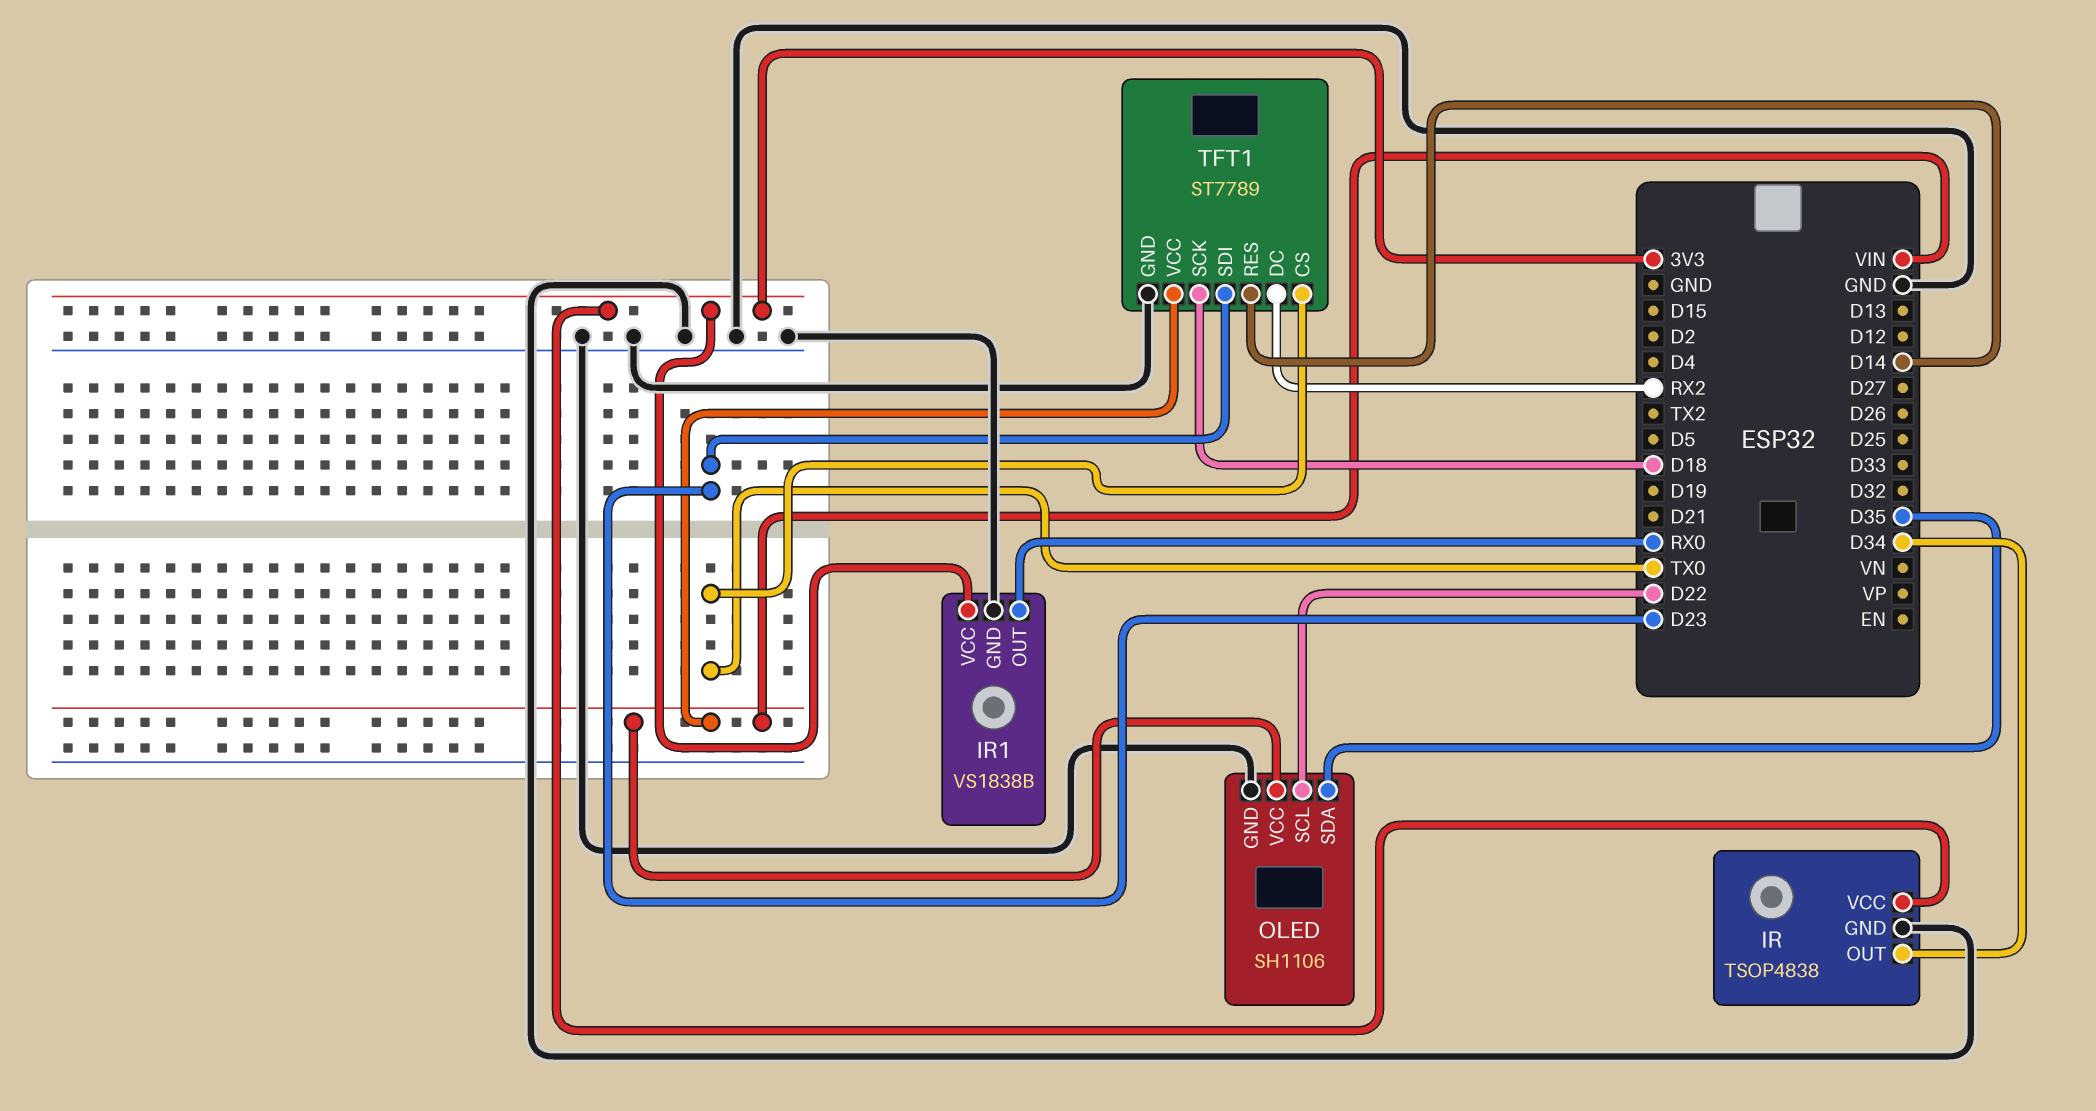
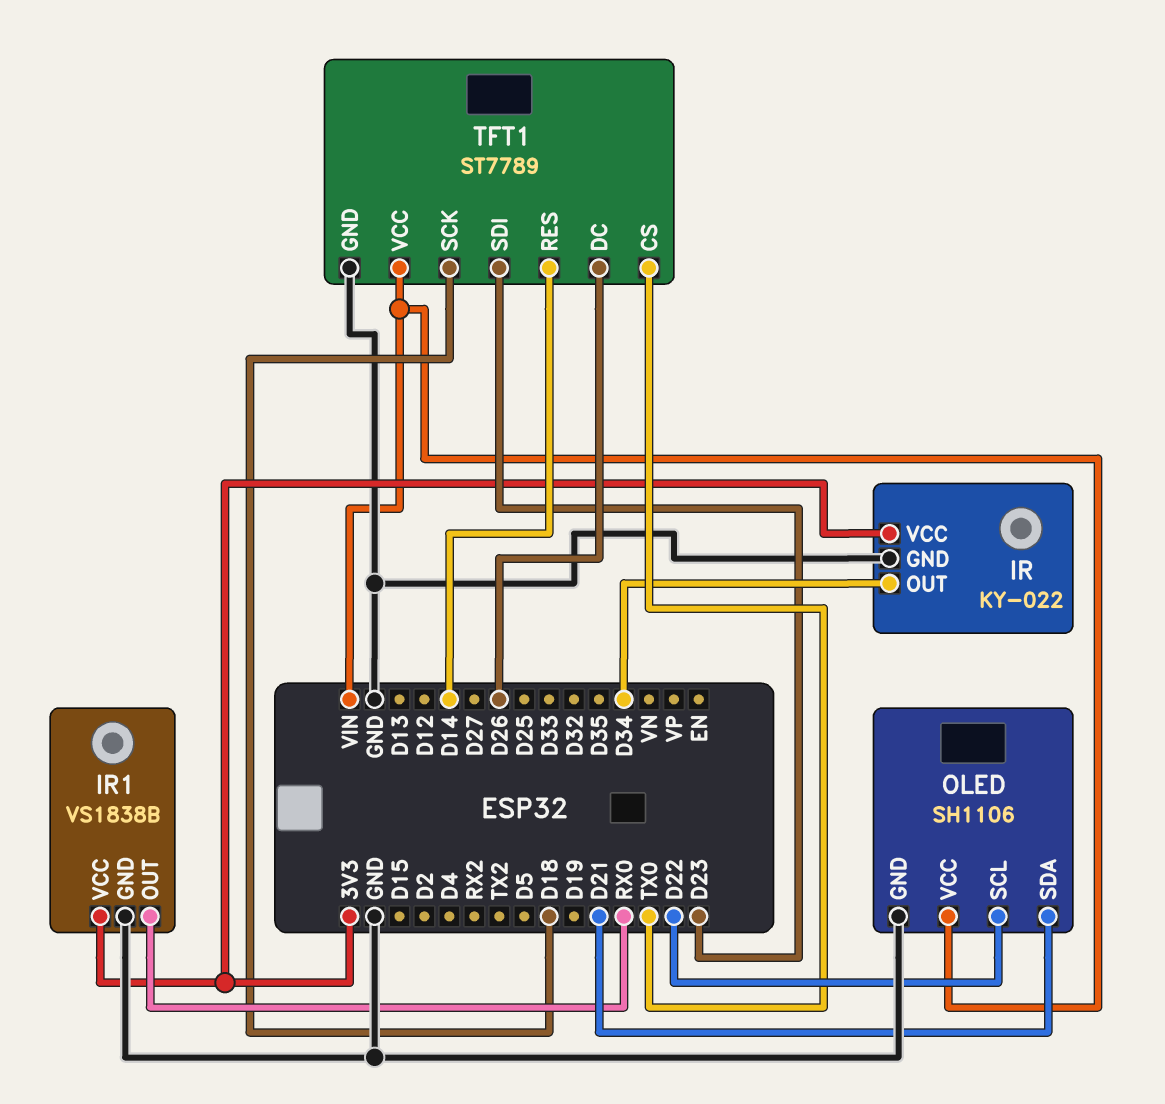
IR: TSOP4838 -> KY-022
OLED pin SDA: D35 -> D21
TFT1 pin DC: RX2 -> D26

